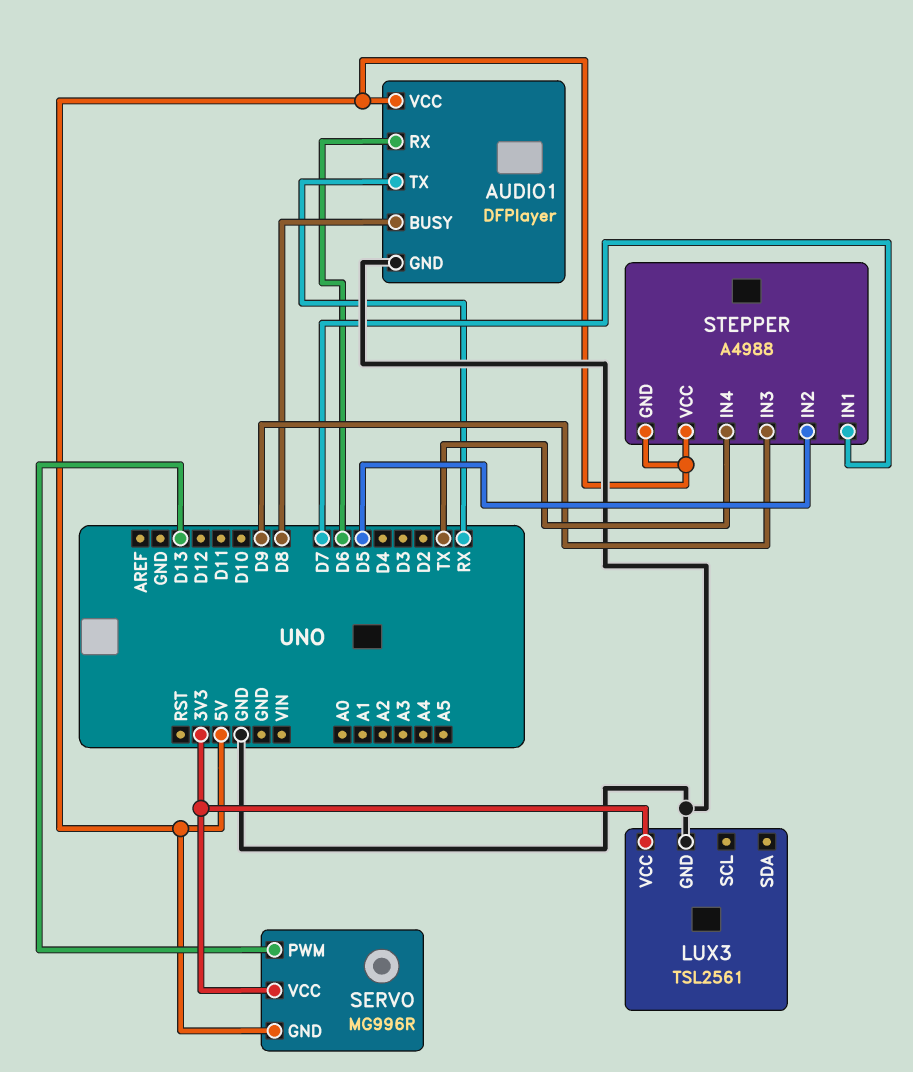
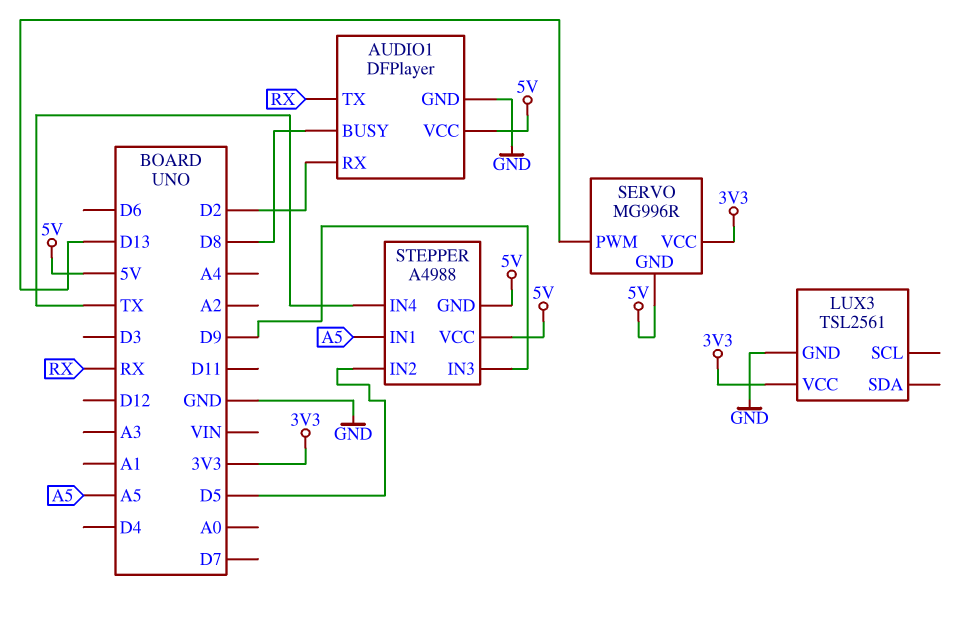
AUDIO1 pin RX: D6 -> D2
STEPPER pin IN1: D7 -> A5

